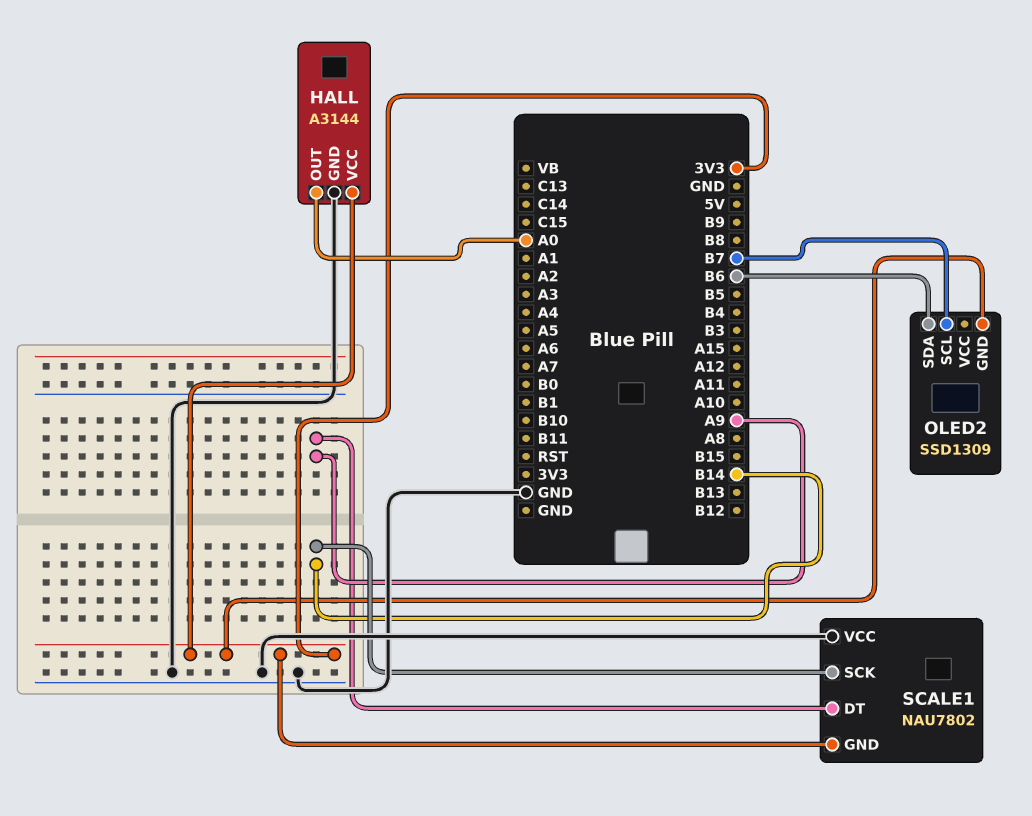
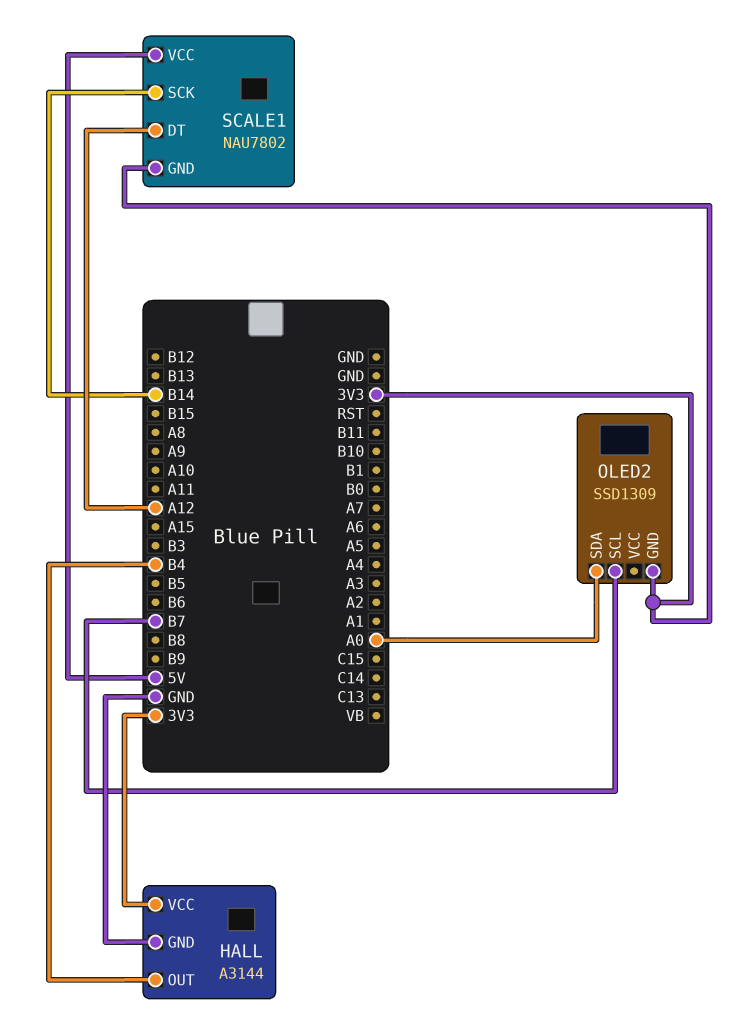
HALL pin OUT: A0 -> B4
OLED2 pin SDA: B6 -> A0
SCALE1 pin DT: A9 -> A12
SCALE1 pin VCC: GND -> 5V

